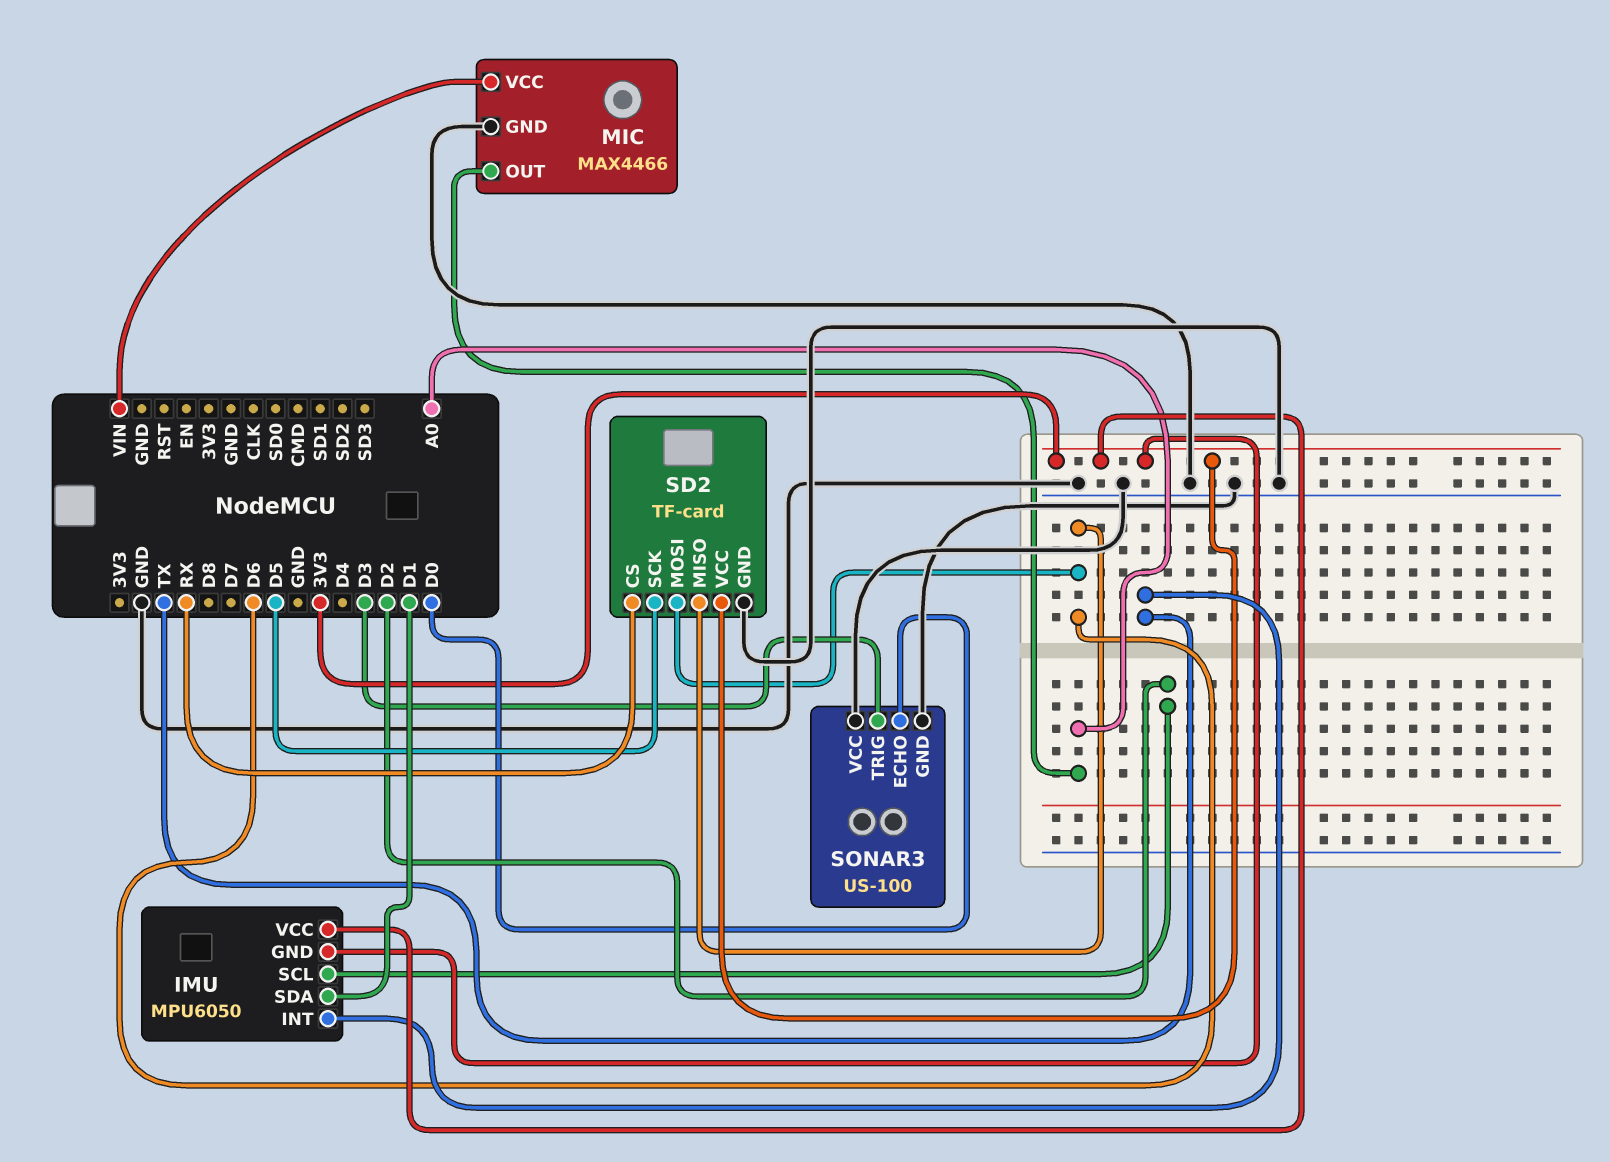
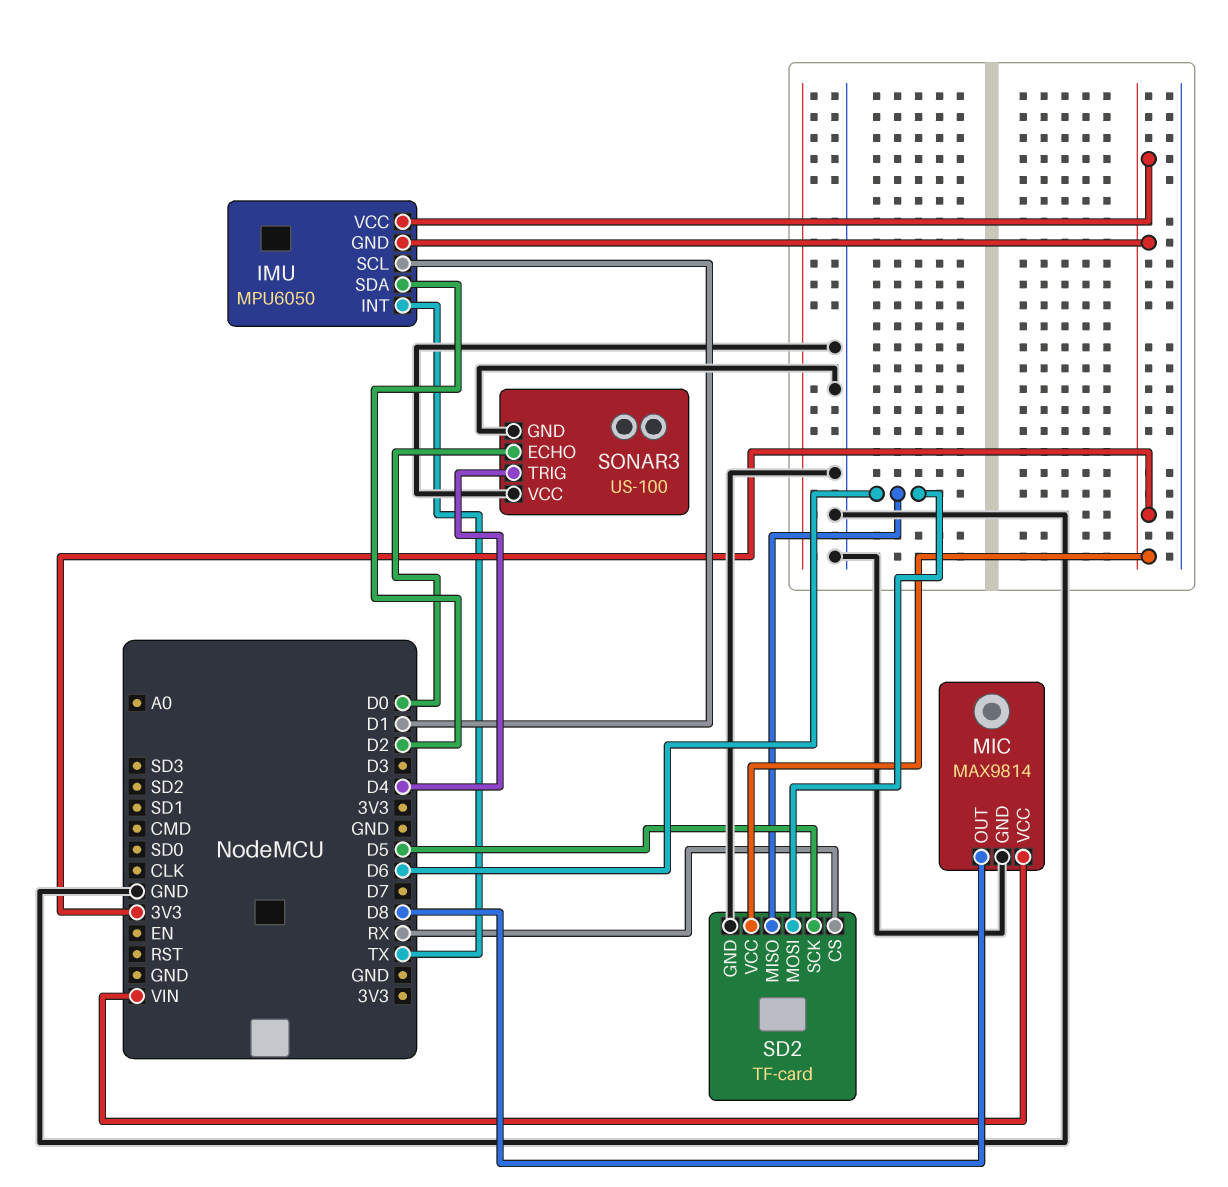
IMU pin SCL: D2 -> D1
IMU pin SDA: D1 -> D2
MIC: MAX4466 -> MAX9814
MIC pin OUT: A0 -> D8
SONAR3 pin TRIG: D3 -> D4

